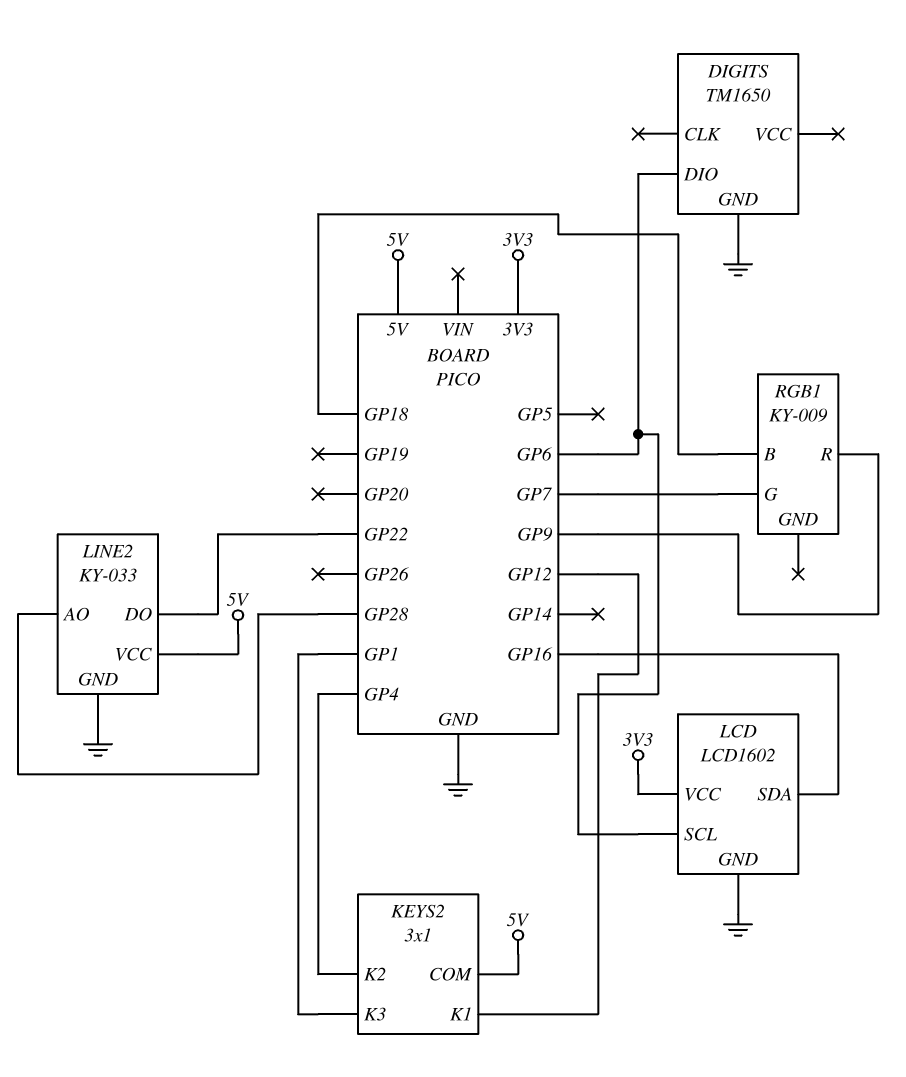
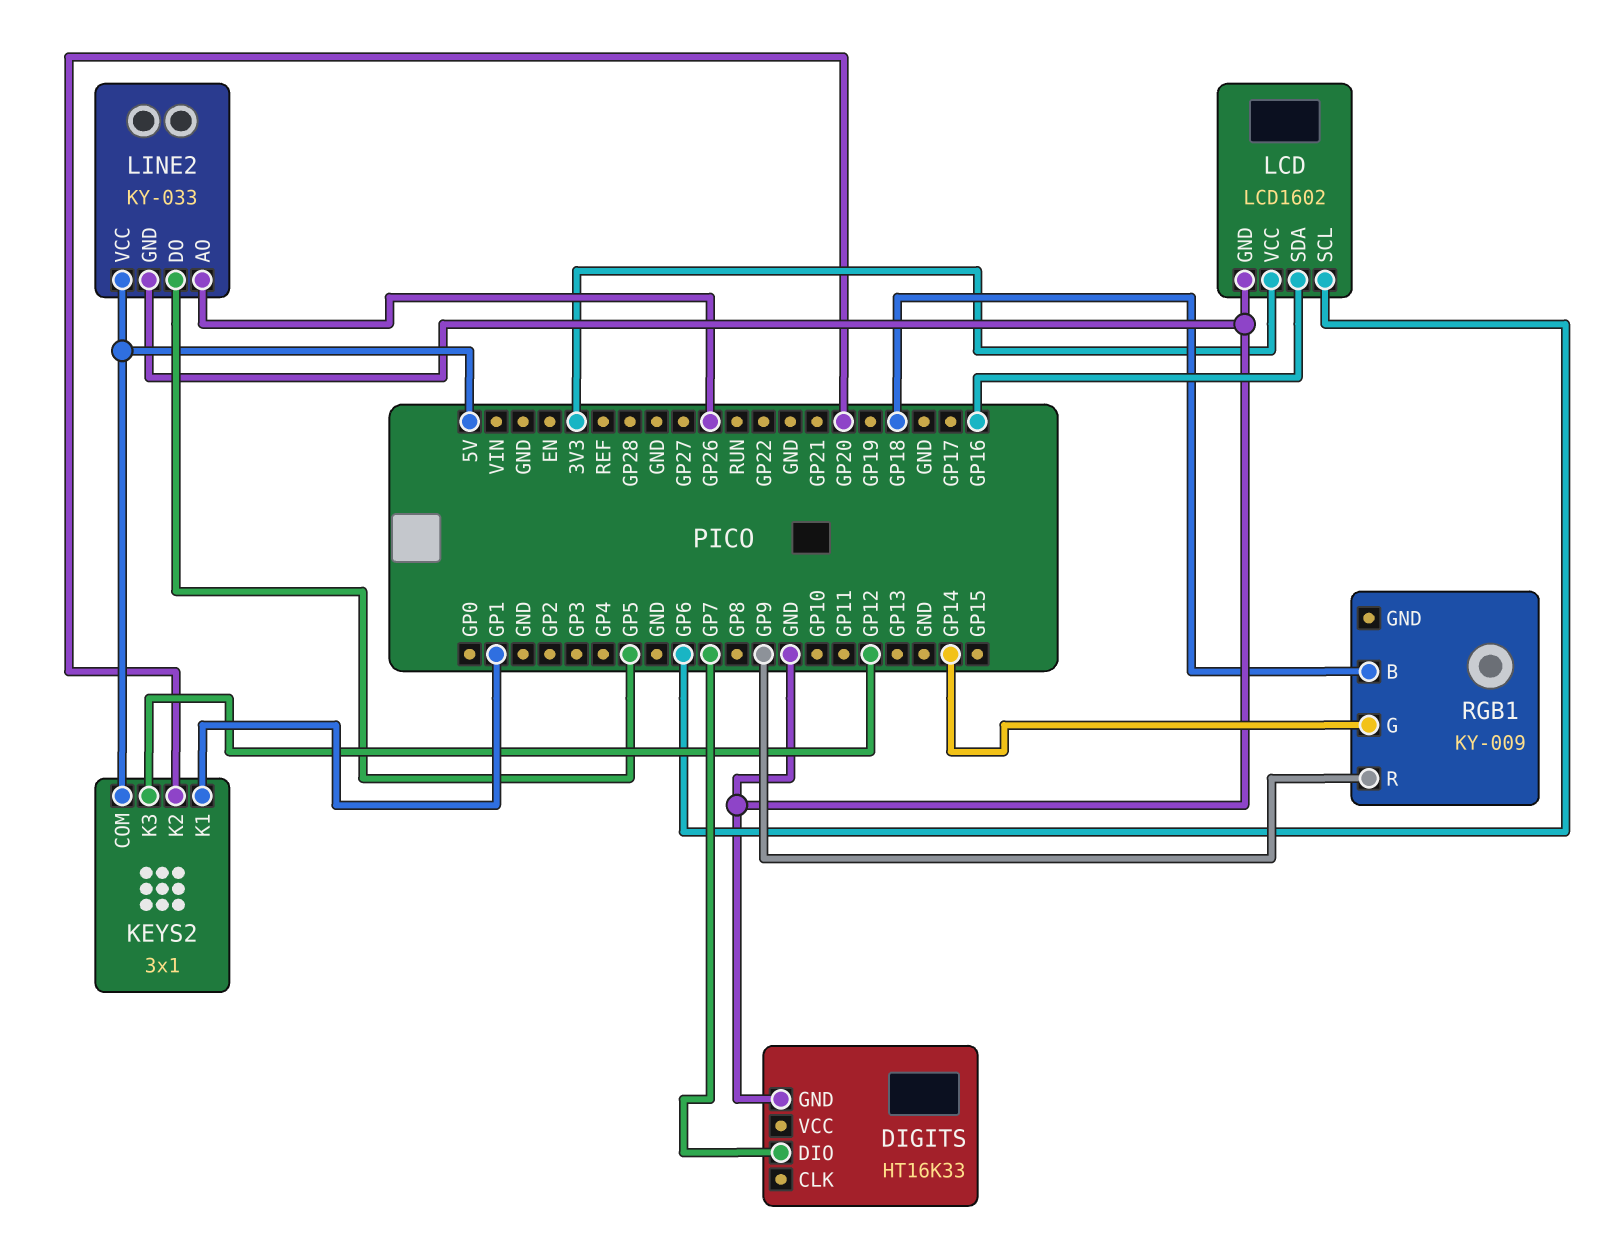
DIGITS: TM1650 -> HT16K33
DIGITS pin DIO: GP6 -> GP7
KEYS2 pin K1: GP12 -> GP1
KEYS2 pin K2: GP4 -> GP20
KEYS2 pin K3: GP1 -> GP12
LINE2 pin AO: GP28 -> GP26
LINE2 pin DO: GP22 -> GP5
RGB1 pin G: GP7 -> GP14

